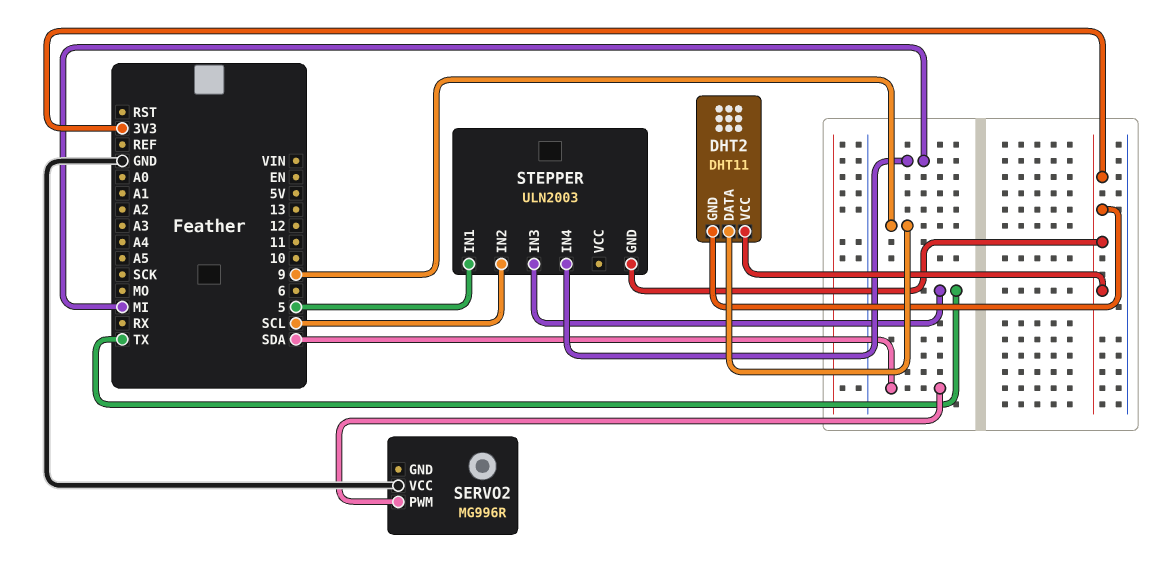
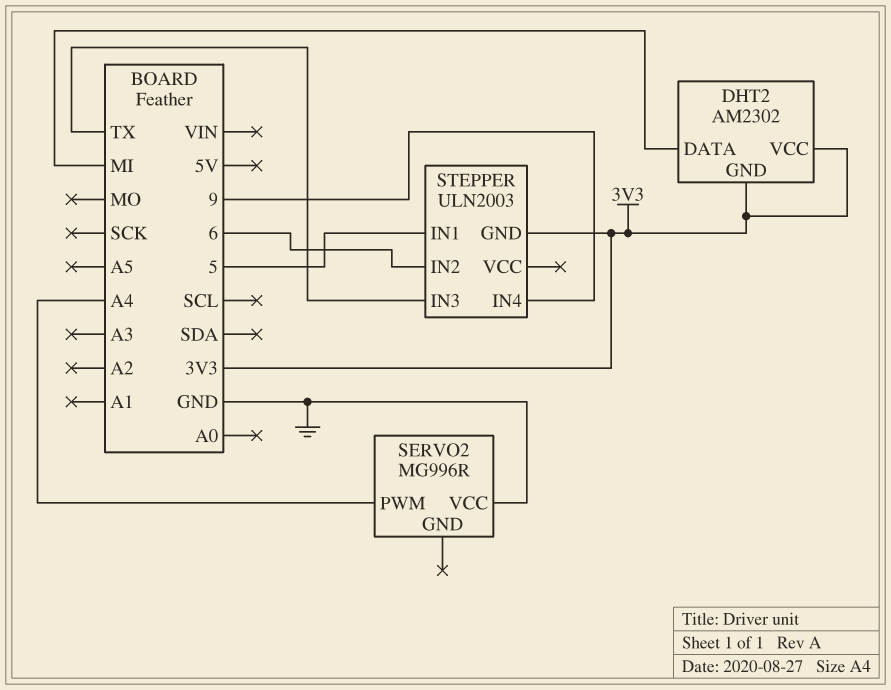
DHT2: DHT11 -> AM2302
DHT2 pin DATA: 9 -> MI
SERVO2 pin PWM: SDA -> A4
STEPPER pin IN2: SCL -> 6
STEPPER pin IN4: MI -> 9

